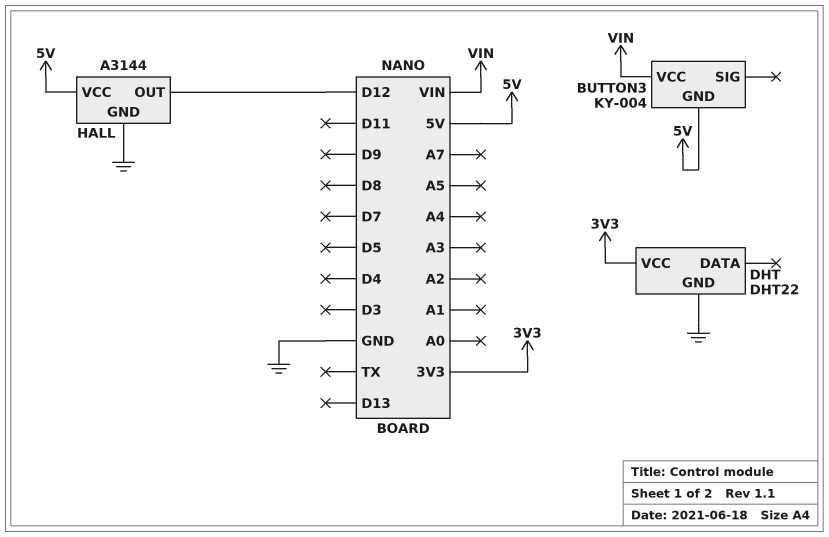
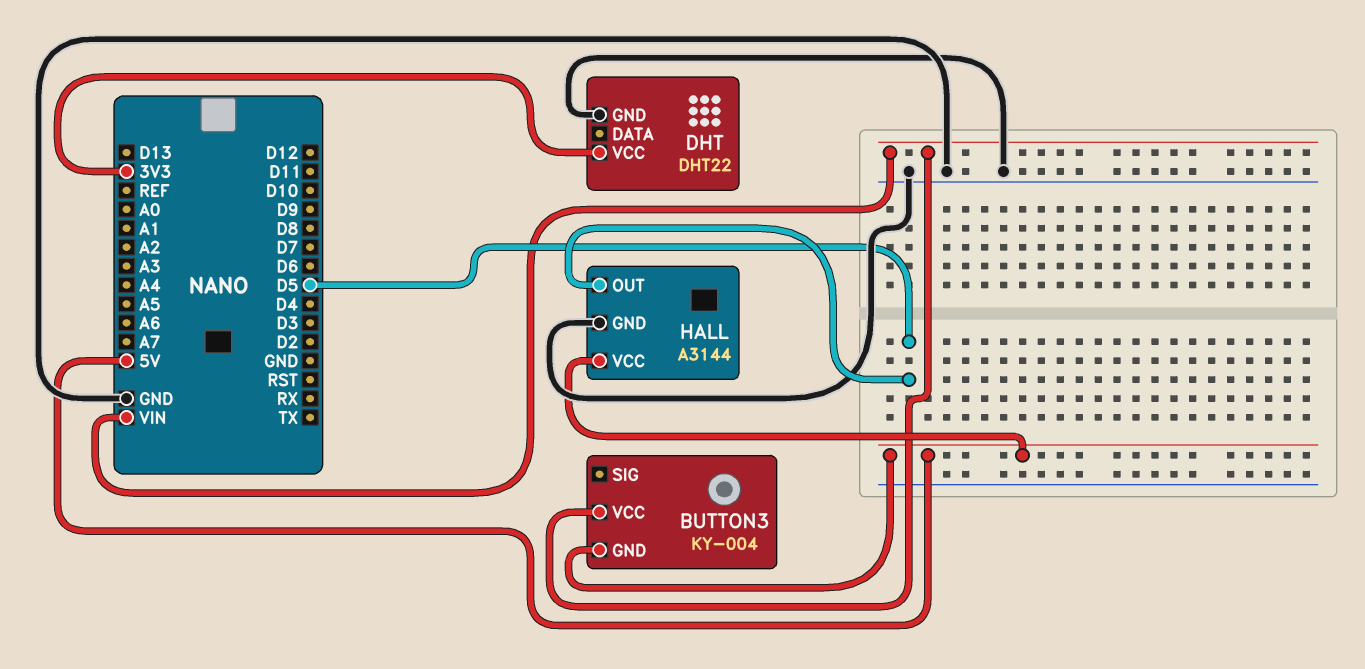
HALL pin OUT: D12 -> D5

